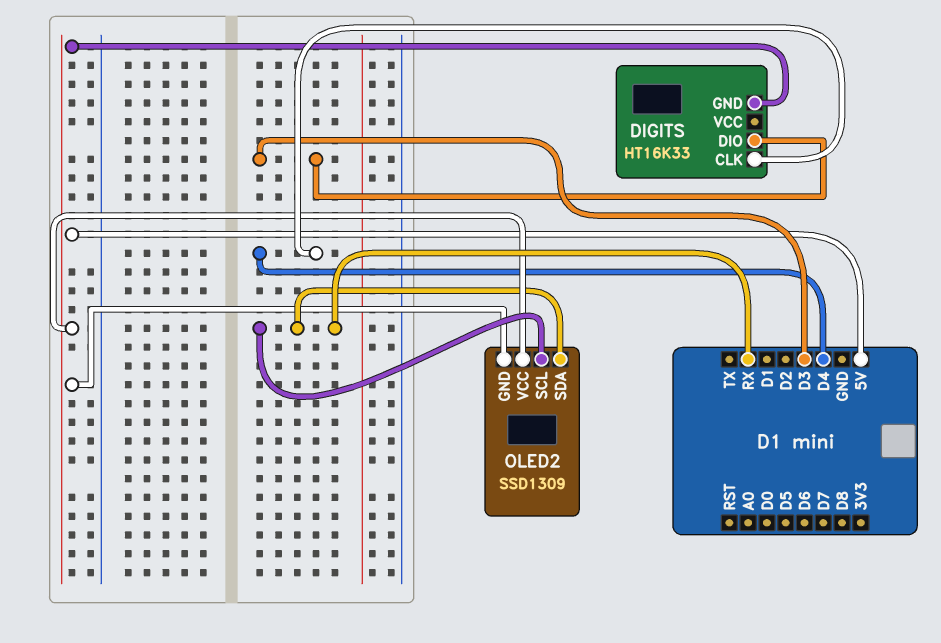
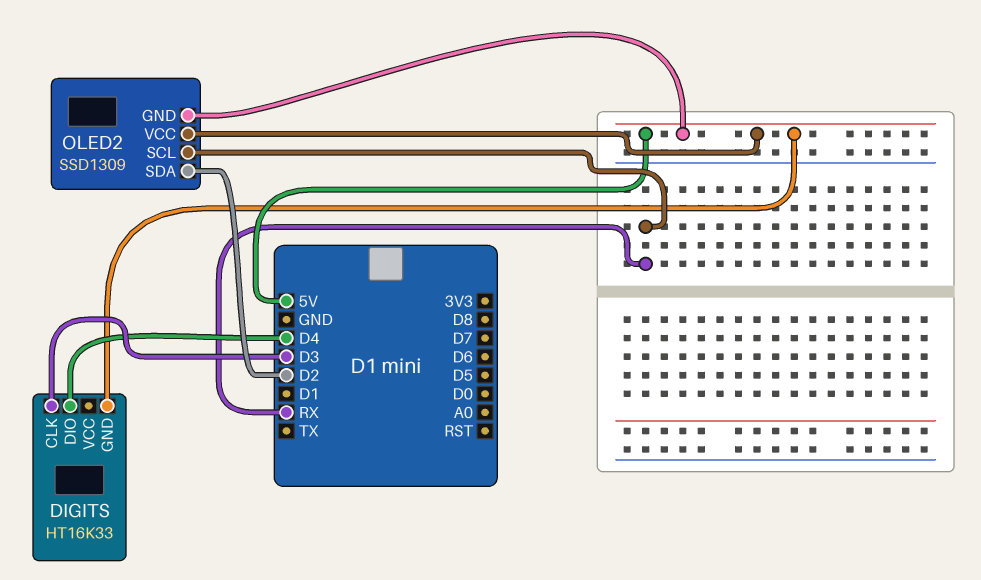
DIGITS pin CLK: D4 -> D3
DIGITS pin DIO: D3 -> D4
OLED2 pin SDA: RX -> D2

